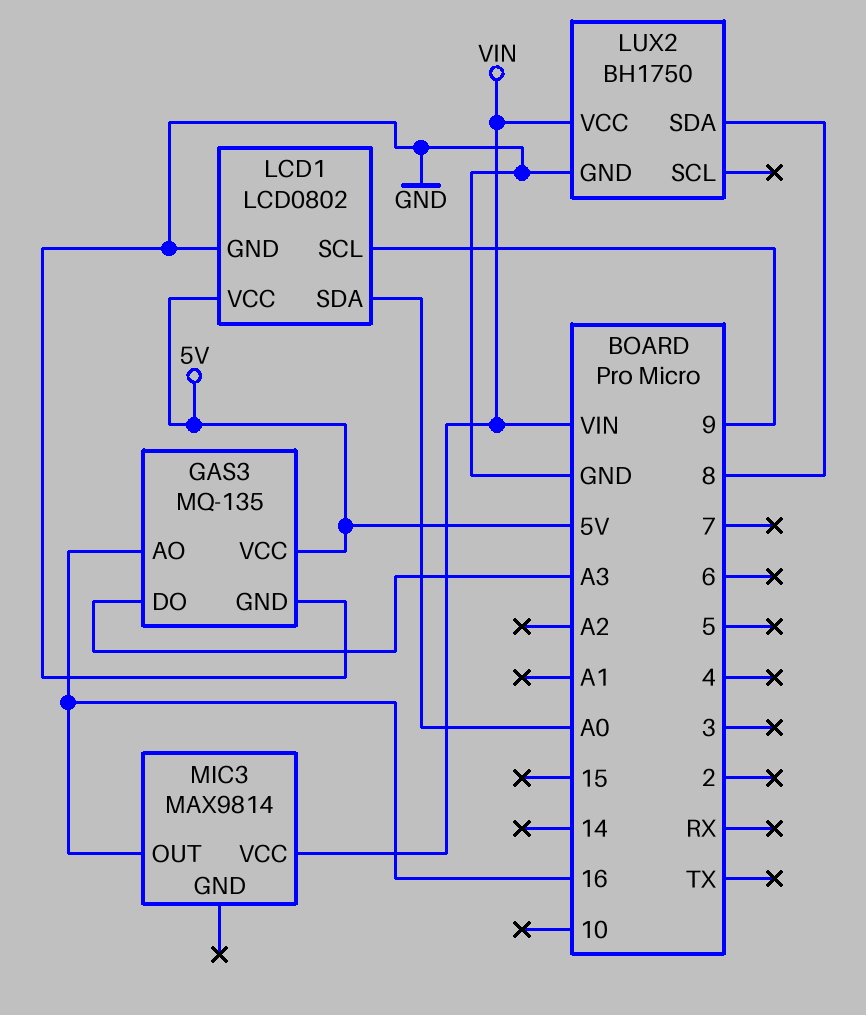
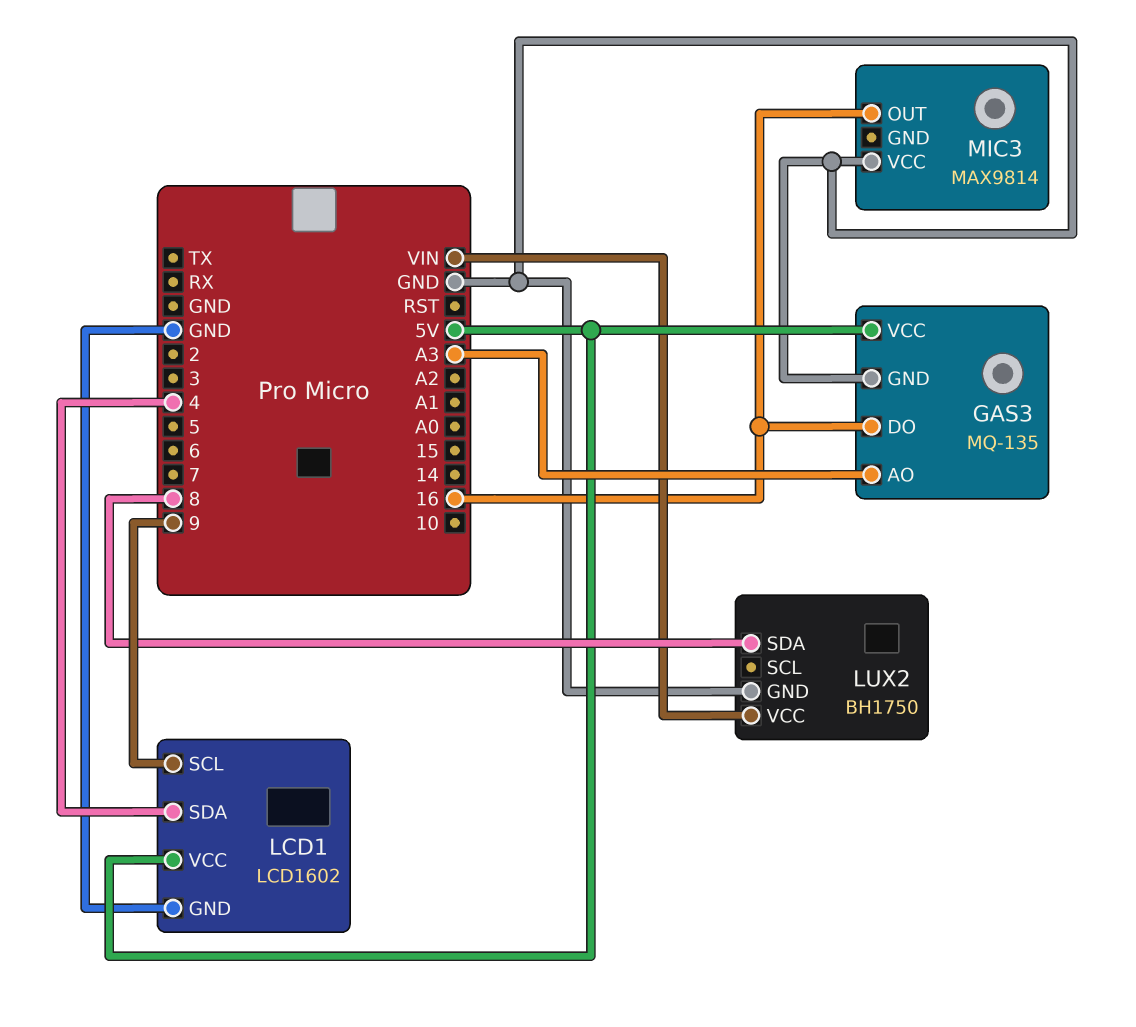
GAS3 pin AO: 16 -> A3
GAS3 pin DO: A3 -> 16
LCD1: LCD0802 -> LCD1602
LCD1 pin SDA: A0 -> 4
MIC3 pin VCC: VIN -> GND

